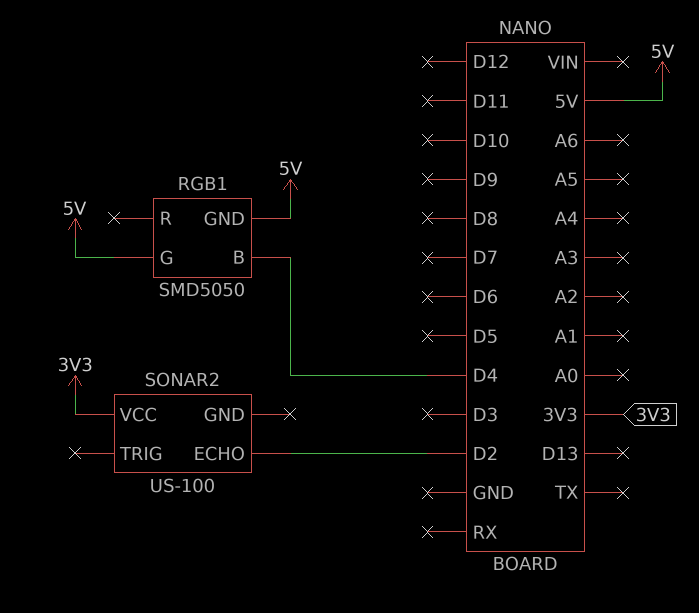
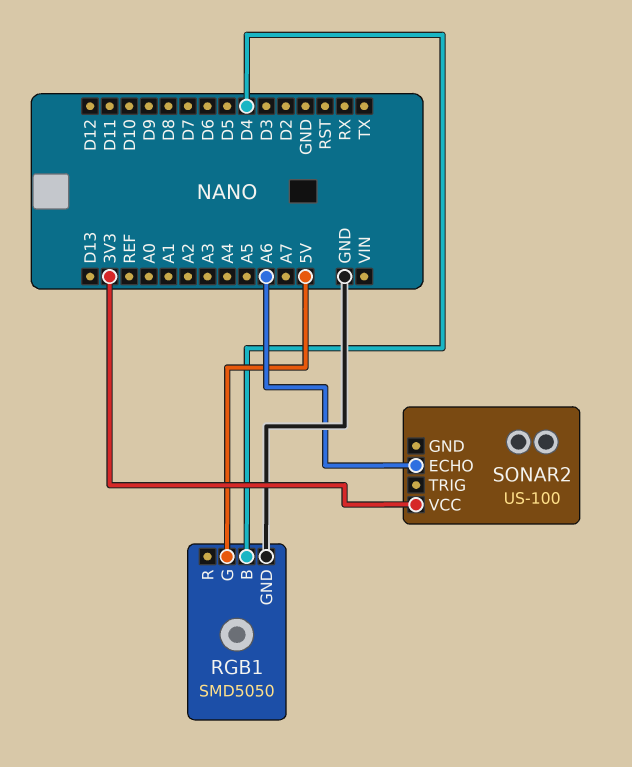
RGB1 pin GND: 5V -> GND
SONAR2 pin ECHO: D2 -> A6

